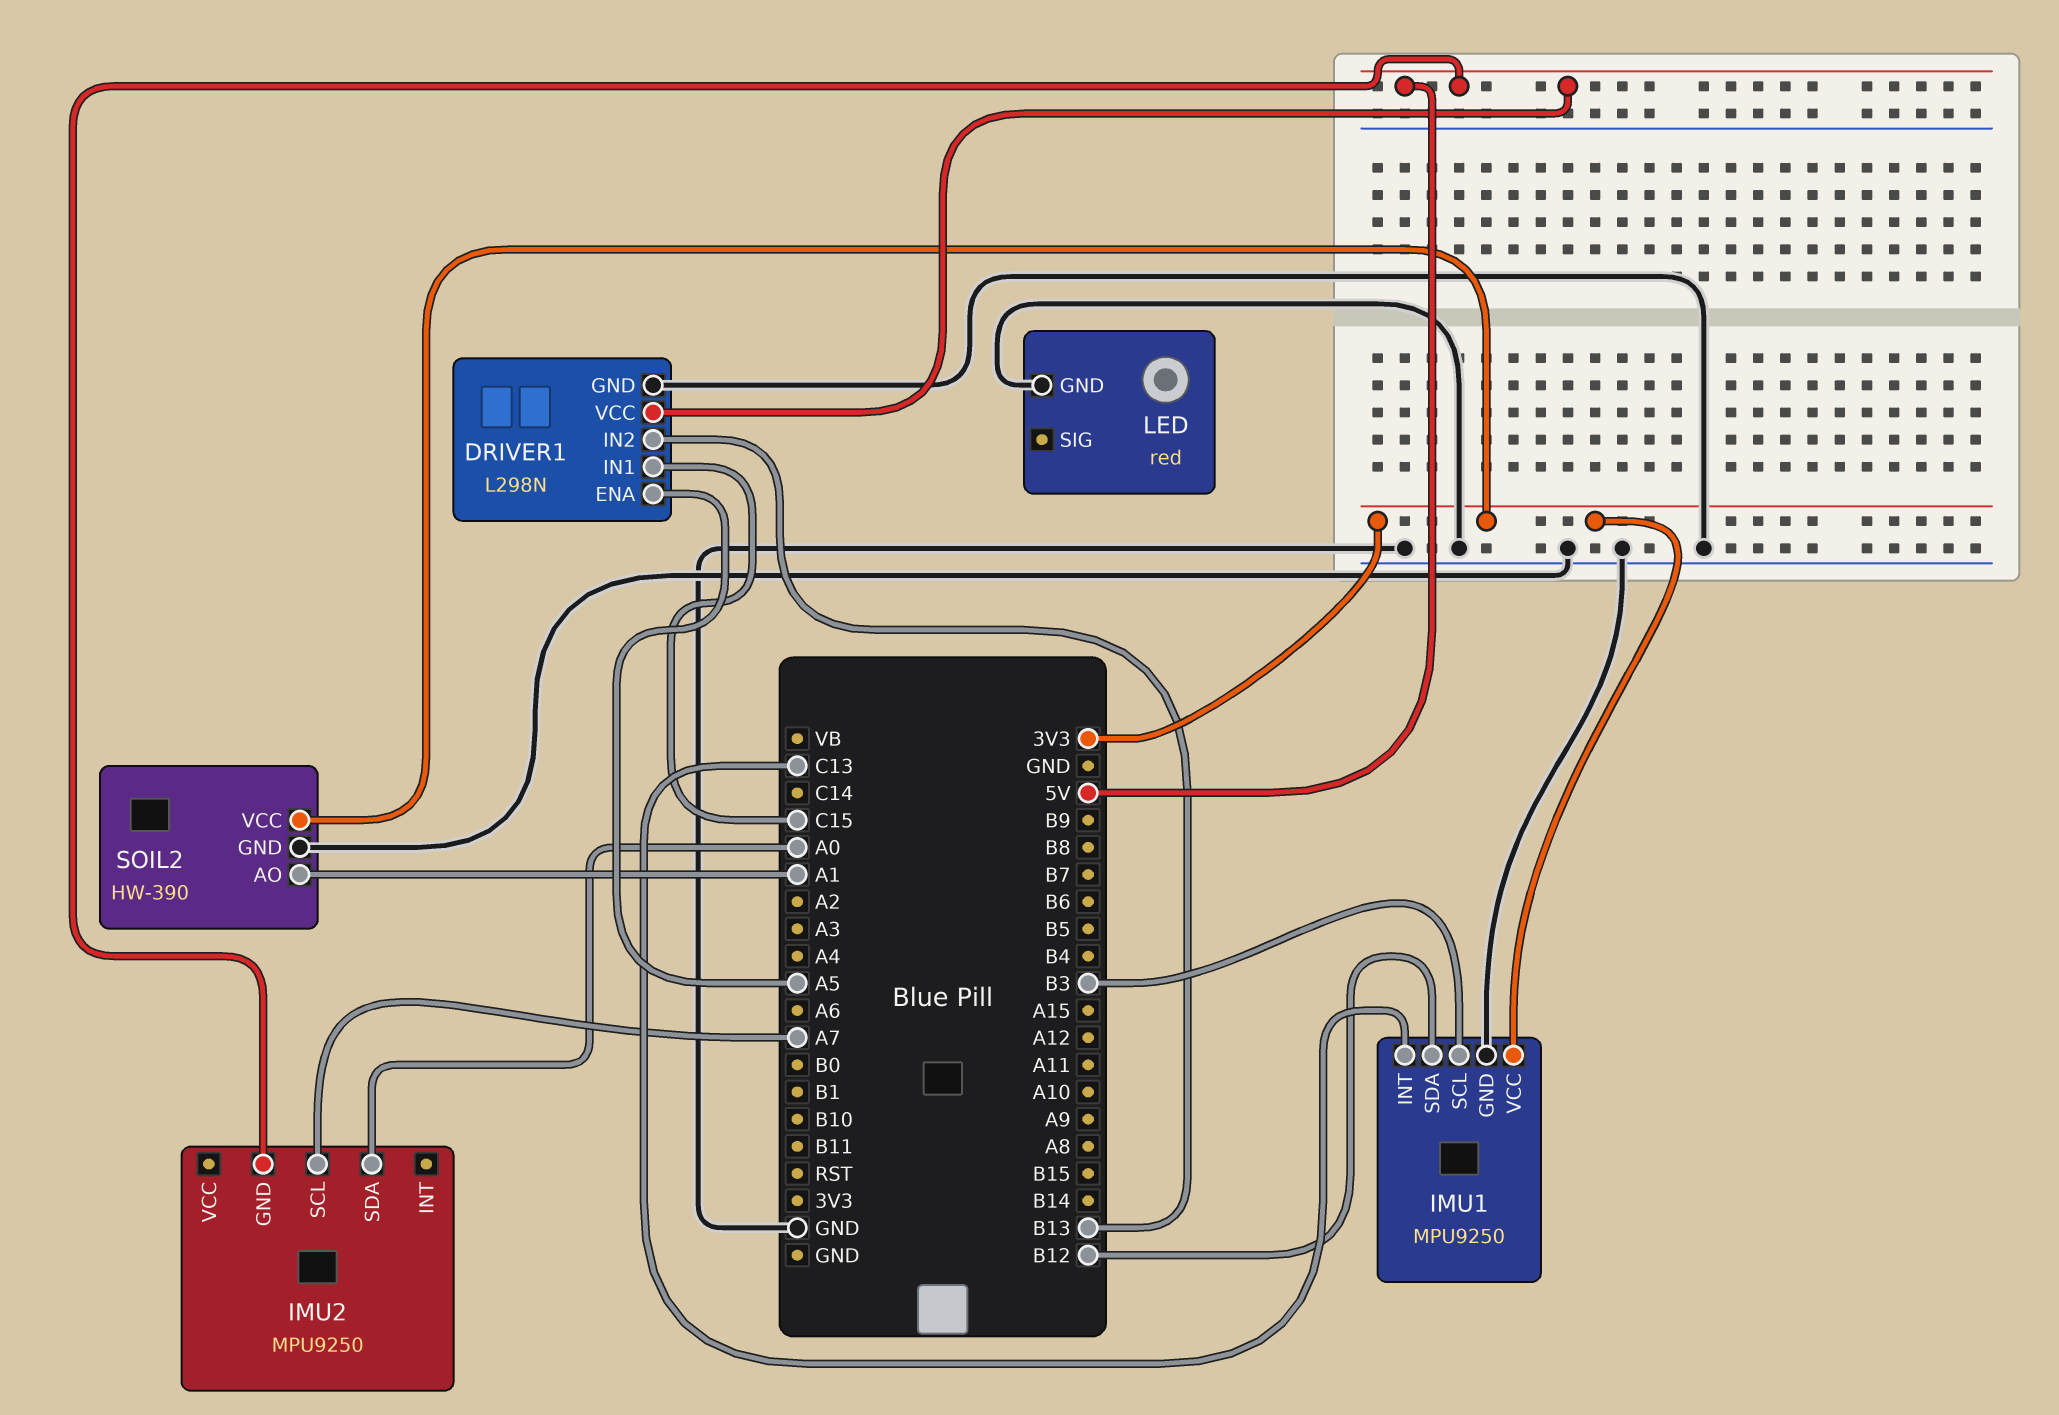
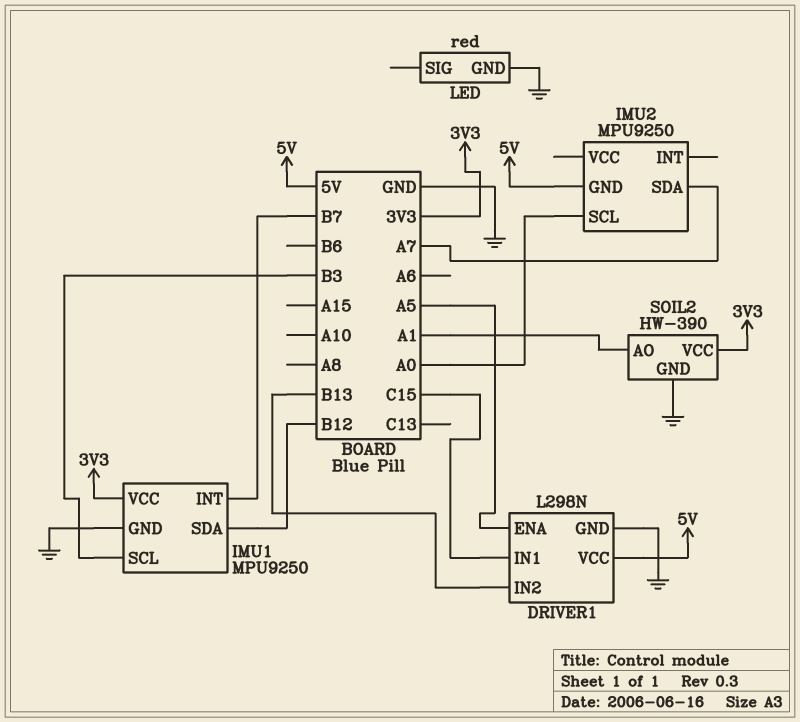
IMU1 pin INT: C13 -> B7
IMU2 pin SCL: A7 -> A0
IMU2 pin SDA: A0 -> A7

